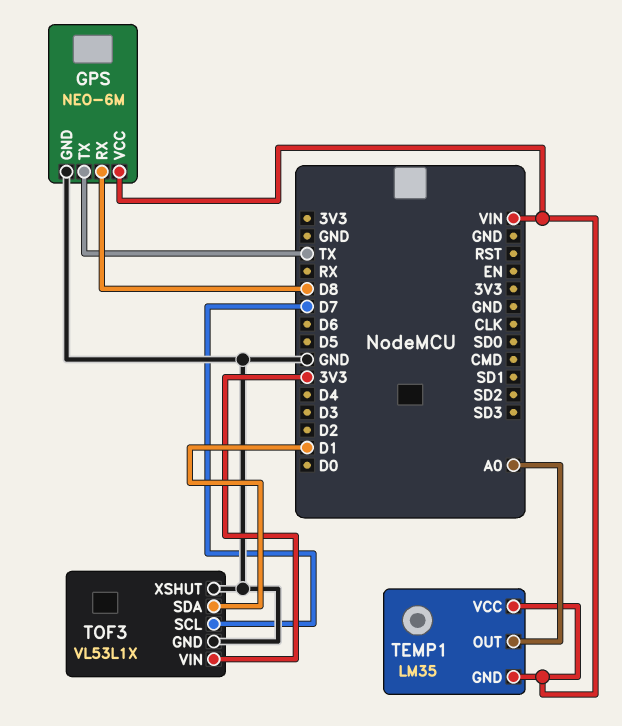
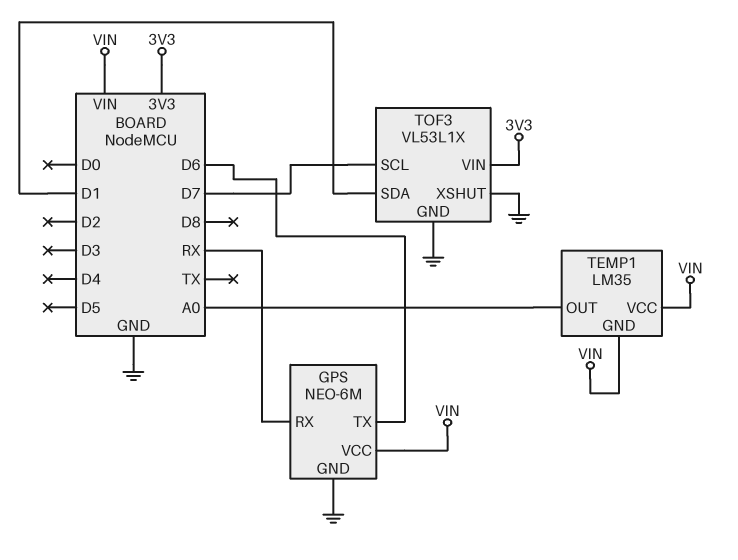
GPS pin RX: D8 -> RX
GPS pin TX: TX -> D6

